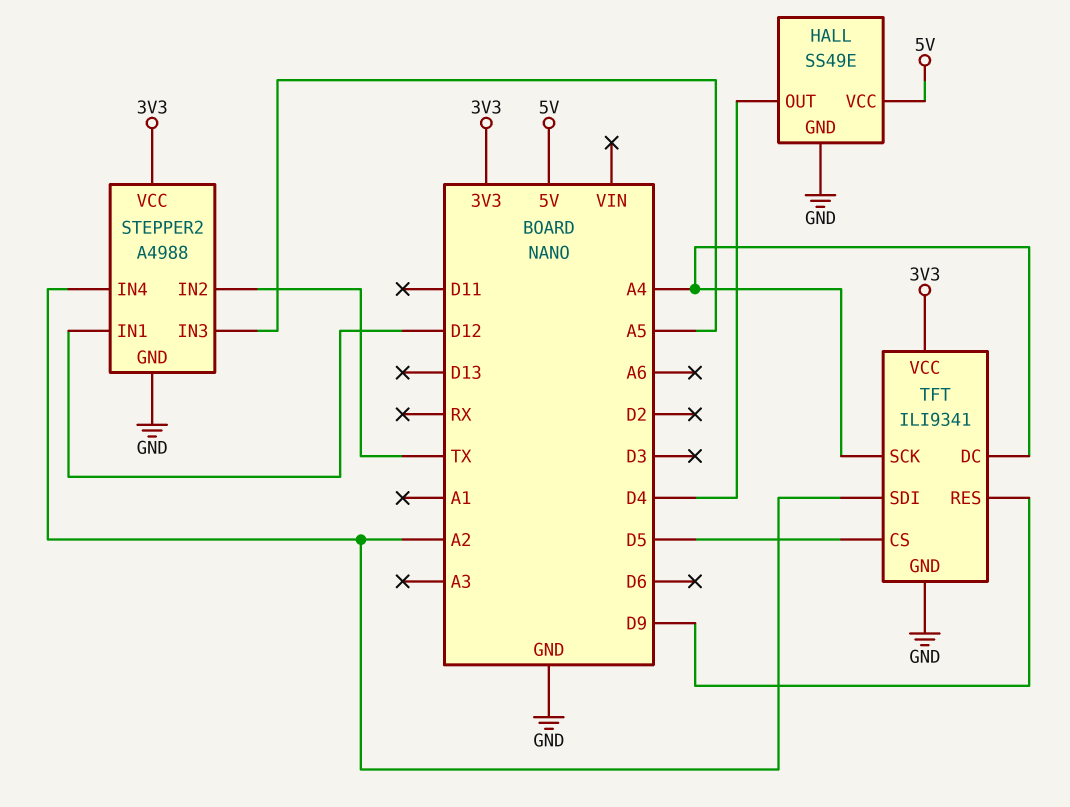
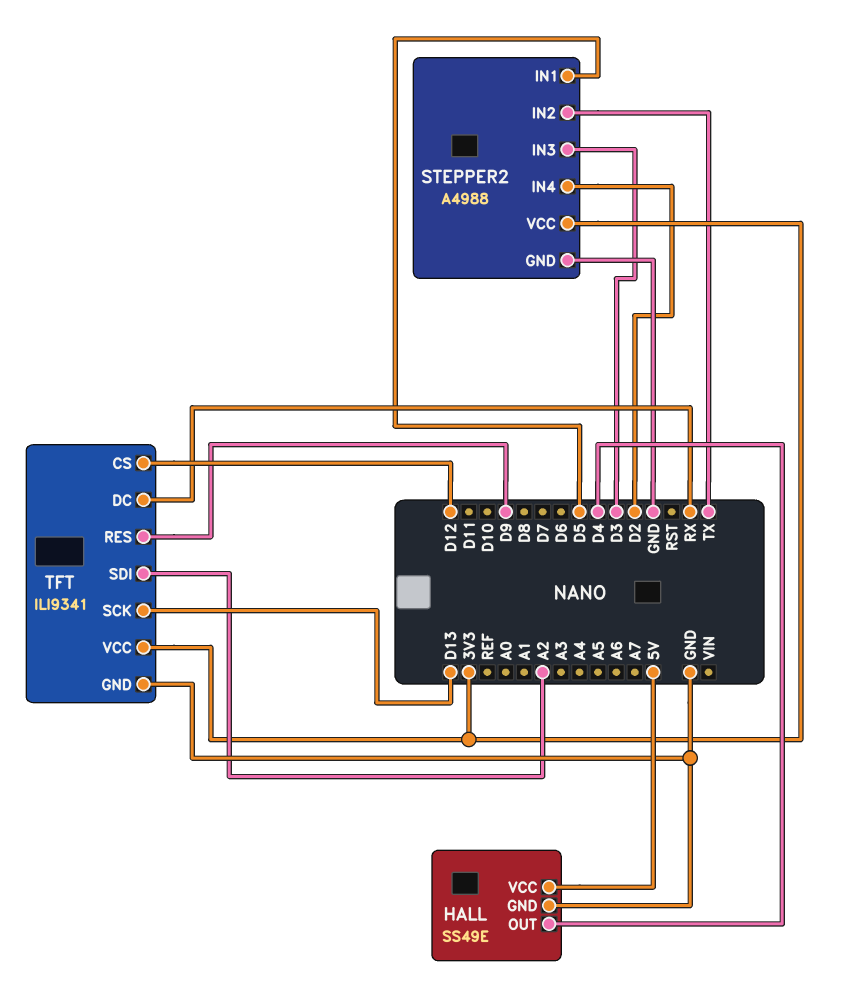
STEPPER2 pin IN1: D12 -> D5
STEPPER2 pin IN3: A5 -> D3
STEPPER2 pin IN4: A2 -> D2
TFT pin CS: D5 -> D12
TFT pin DC: A4 -> RX
TFT pin SCK: A4 -> D13

